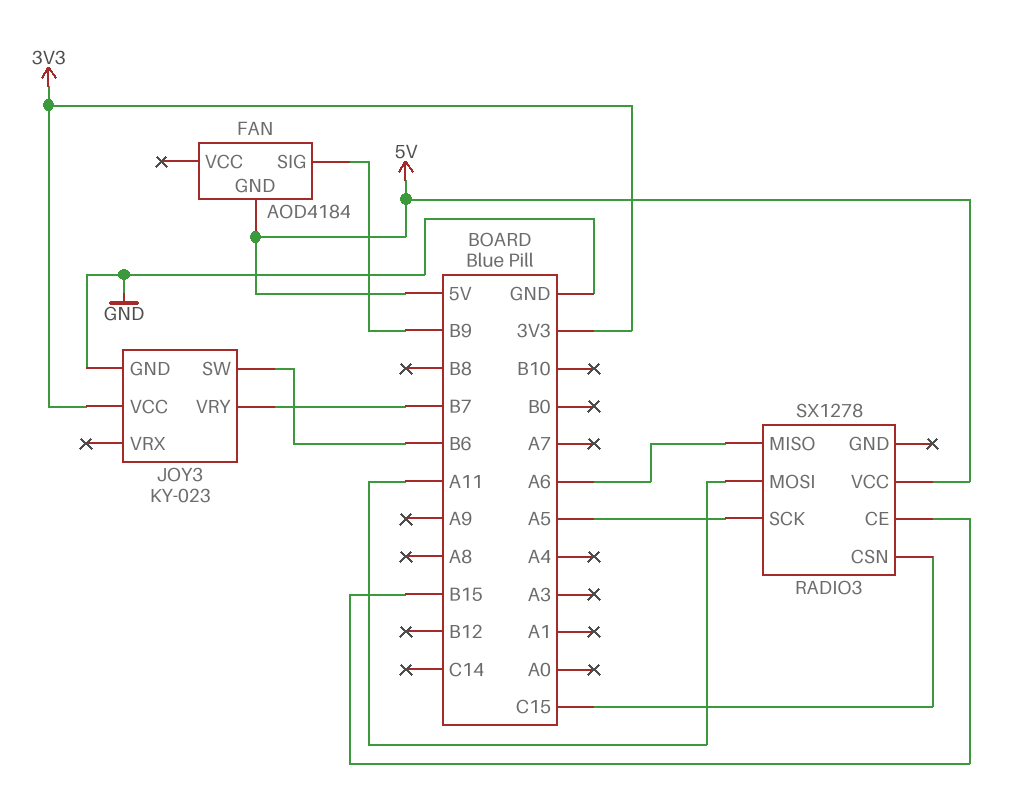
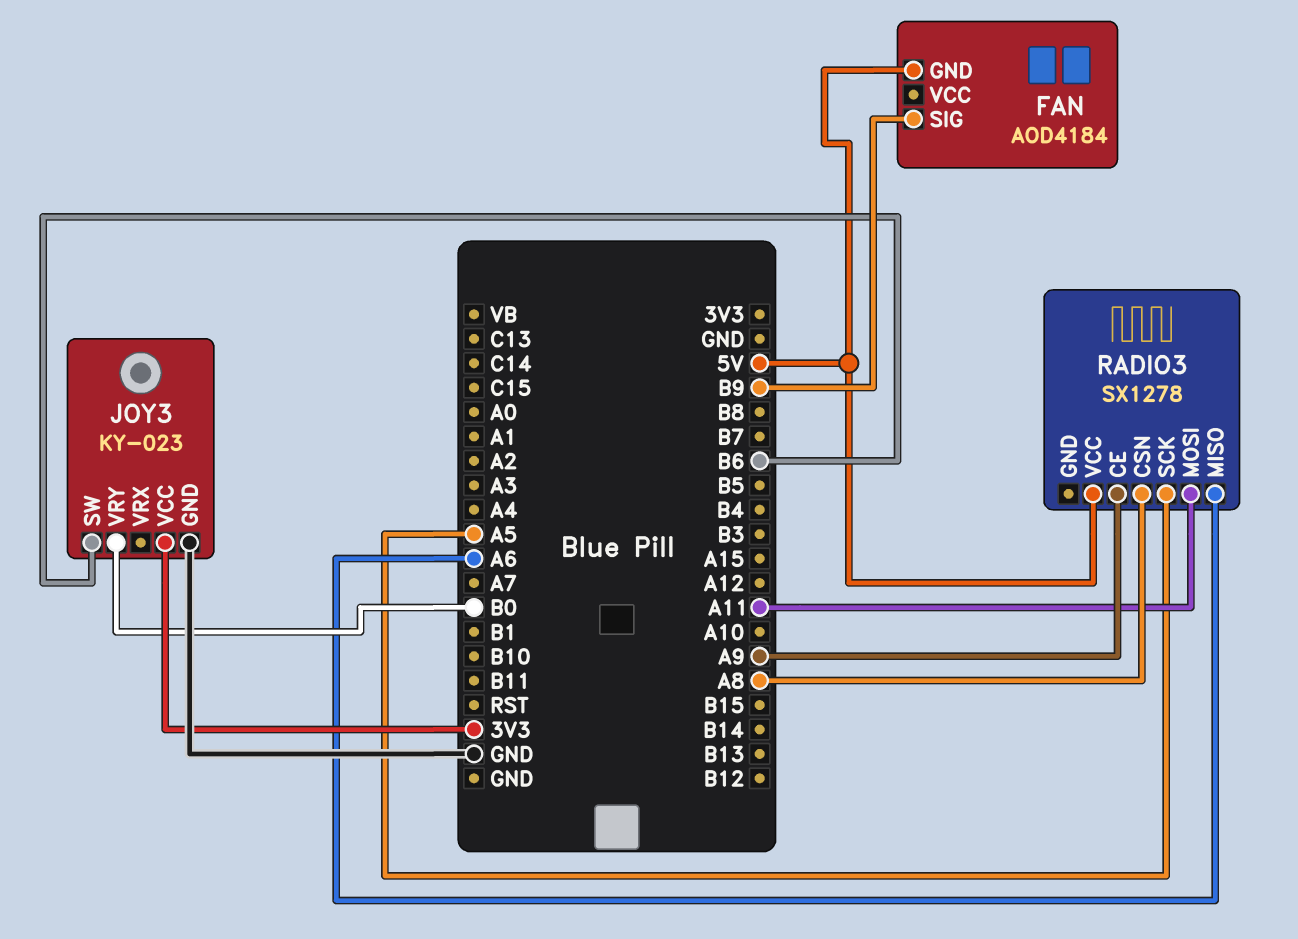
JOY3 pin VRY: B7 -> B0
RADIO3 pin CE: B15 -> A9
RADIO3 pin CSN: C15 -> A8

